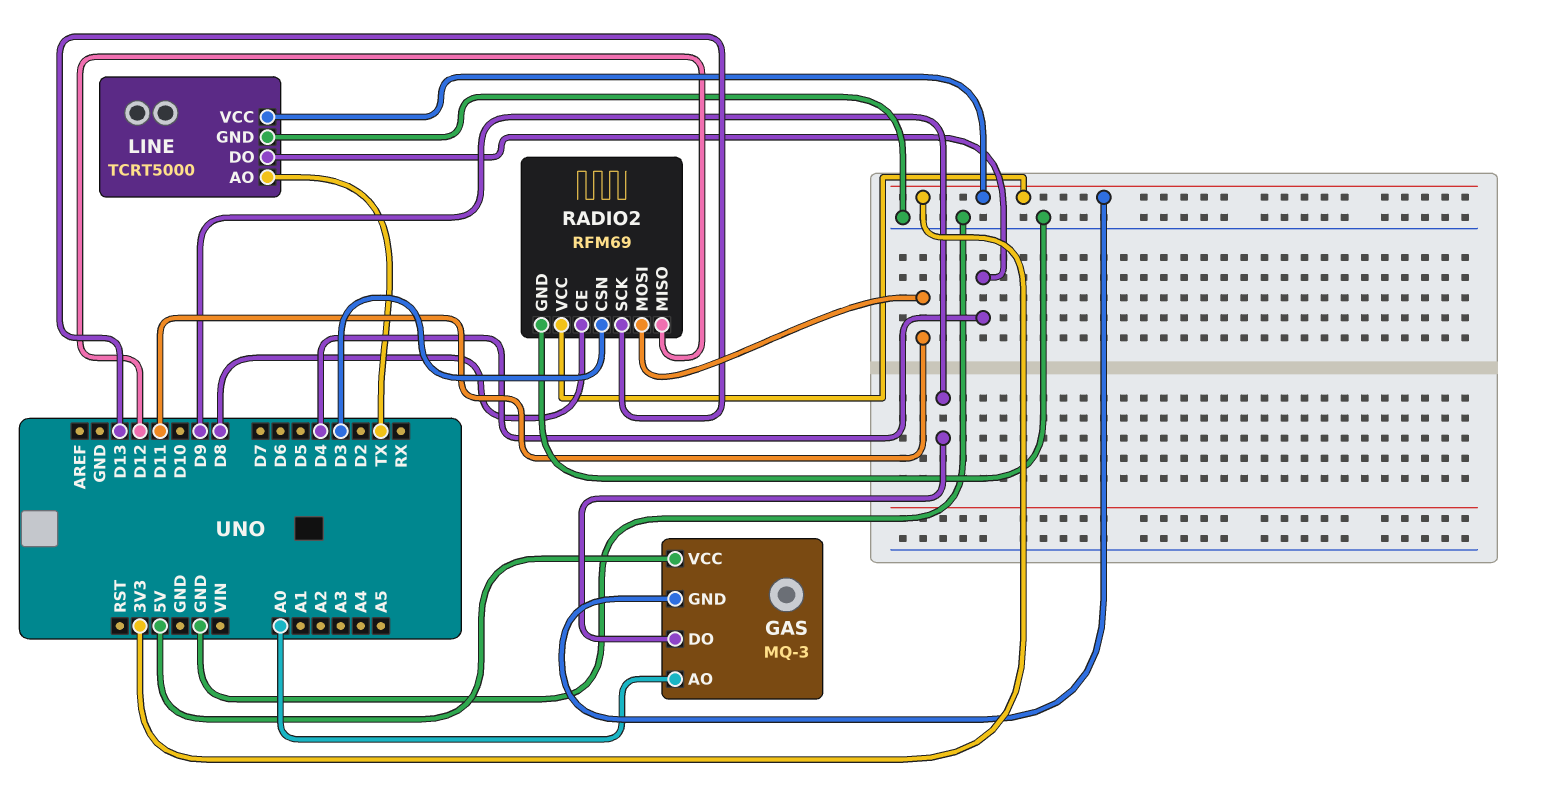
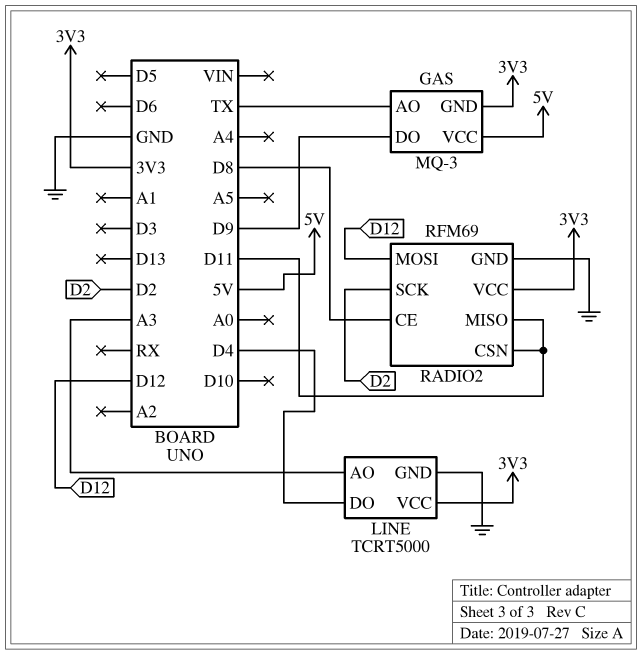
GAS pin AO: A0 -> TX
LINE pin AO: TX -> A3
RADIO2 pin CSN: D3 -> D11
RADIO2 pin MISO: D12 -> D11
RADIO2 pin MOSI: D11 -> D12
RADIO2 pin SCK: D13 -> D2

